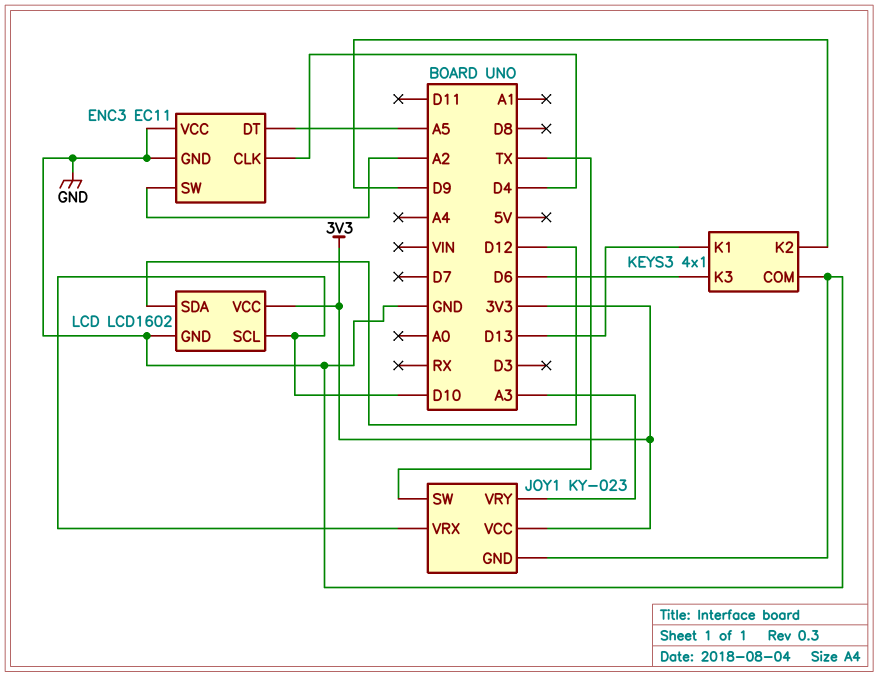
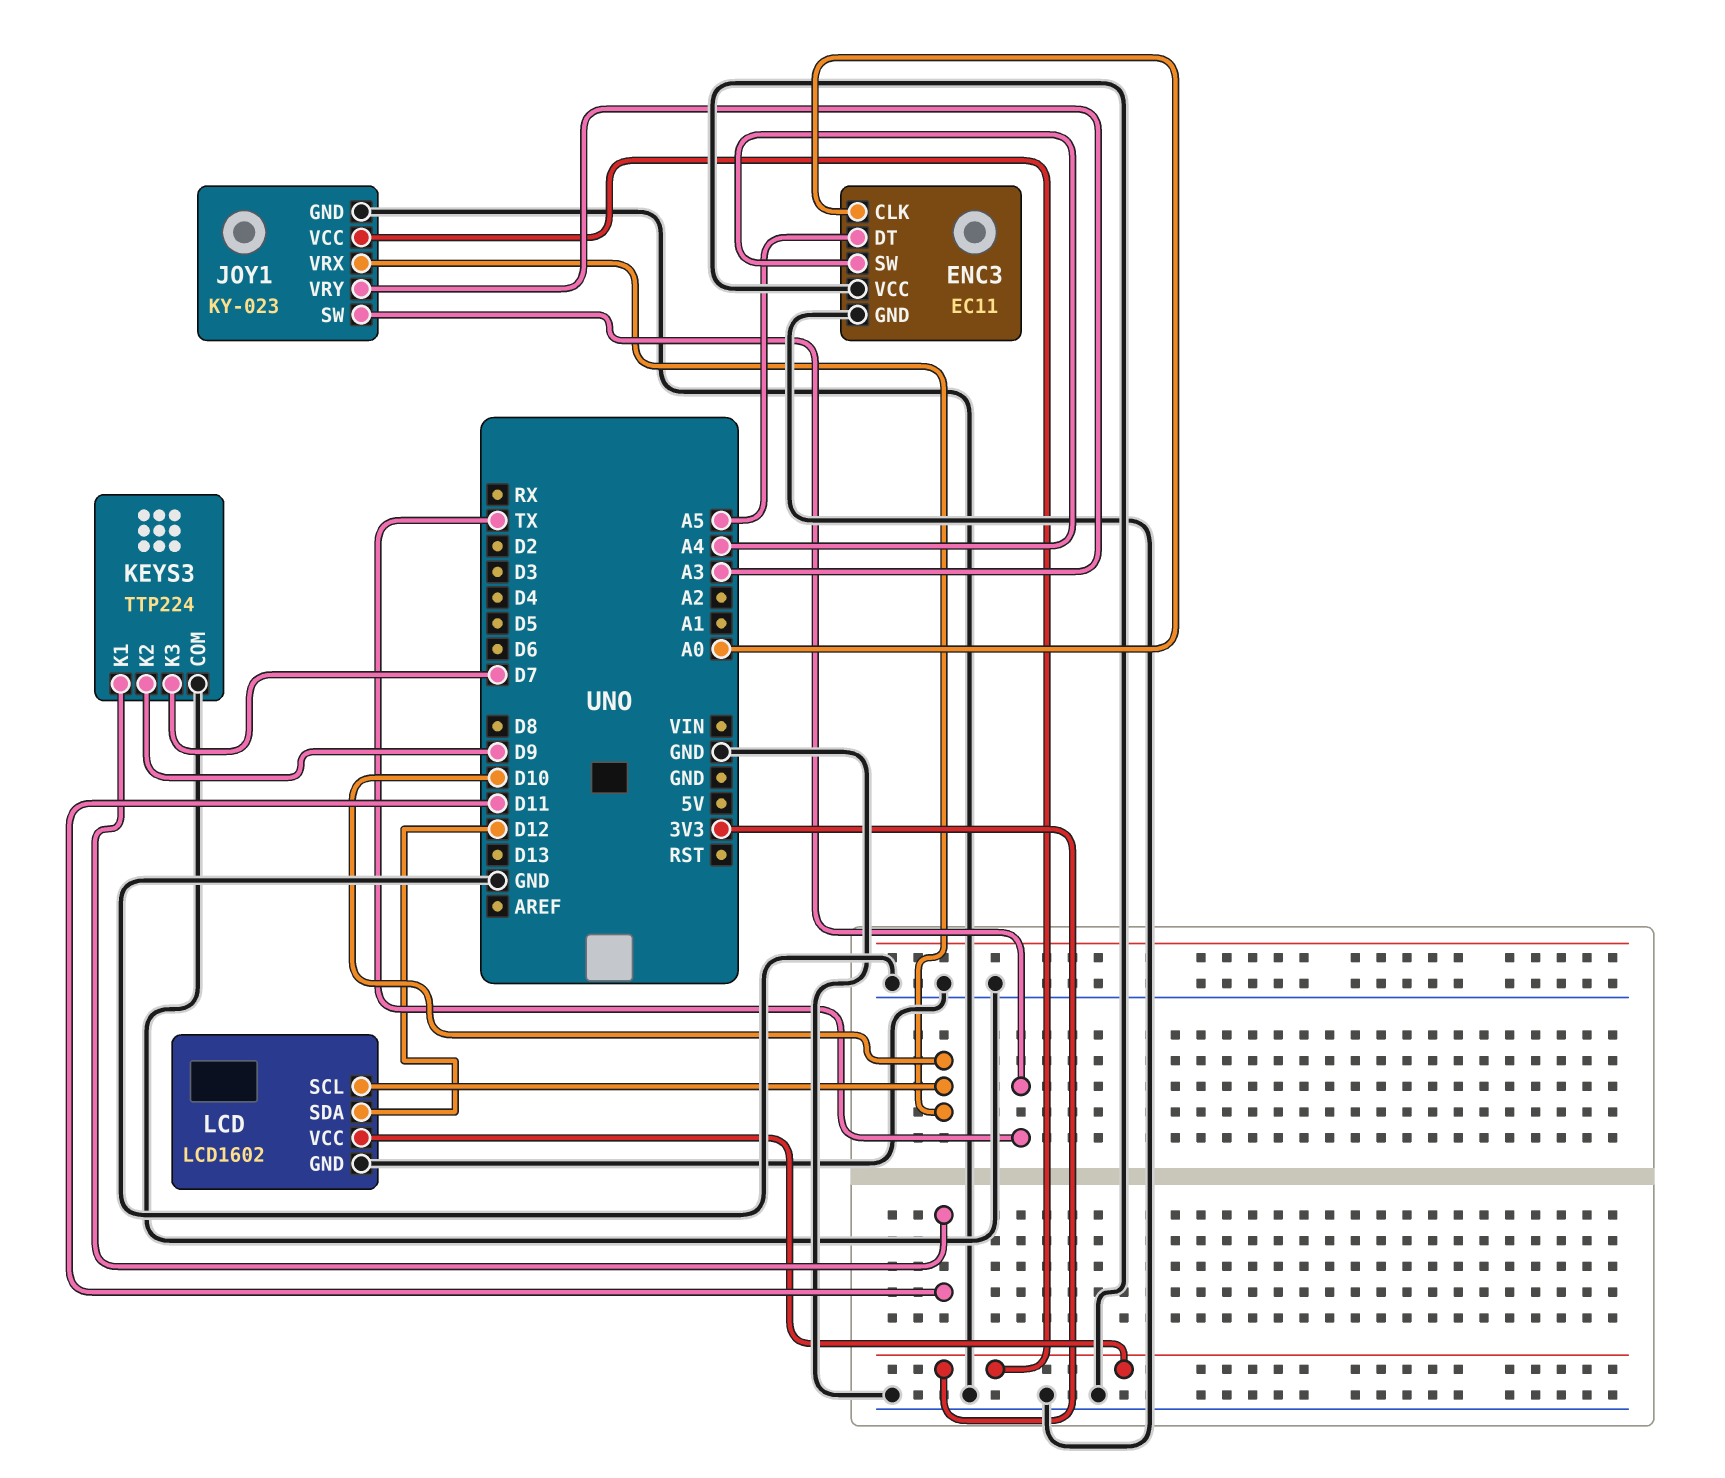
ENC3 pin CLK: D4 -> A0
ENC3 pin SW: A2 -> A4
KEYS3: 4x1 -> TTP224
KEYS3 pin K1: D13 -> D11
KEYS3 pin K3: D6 -> D7

